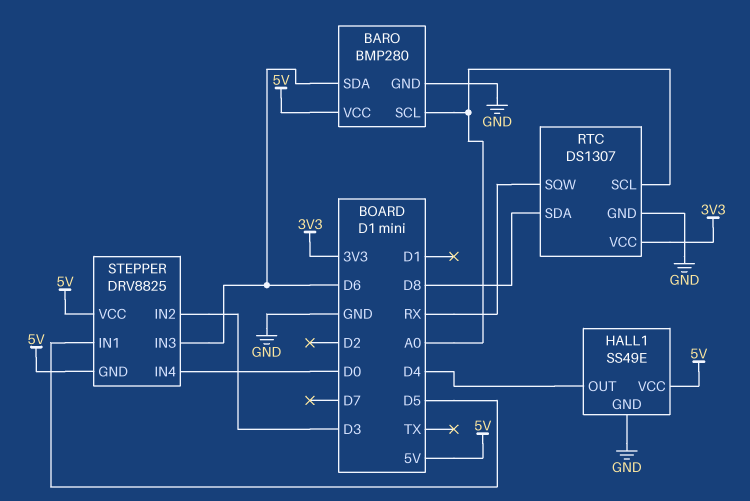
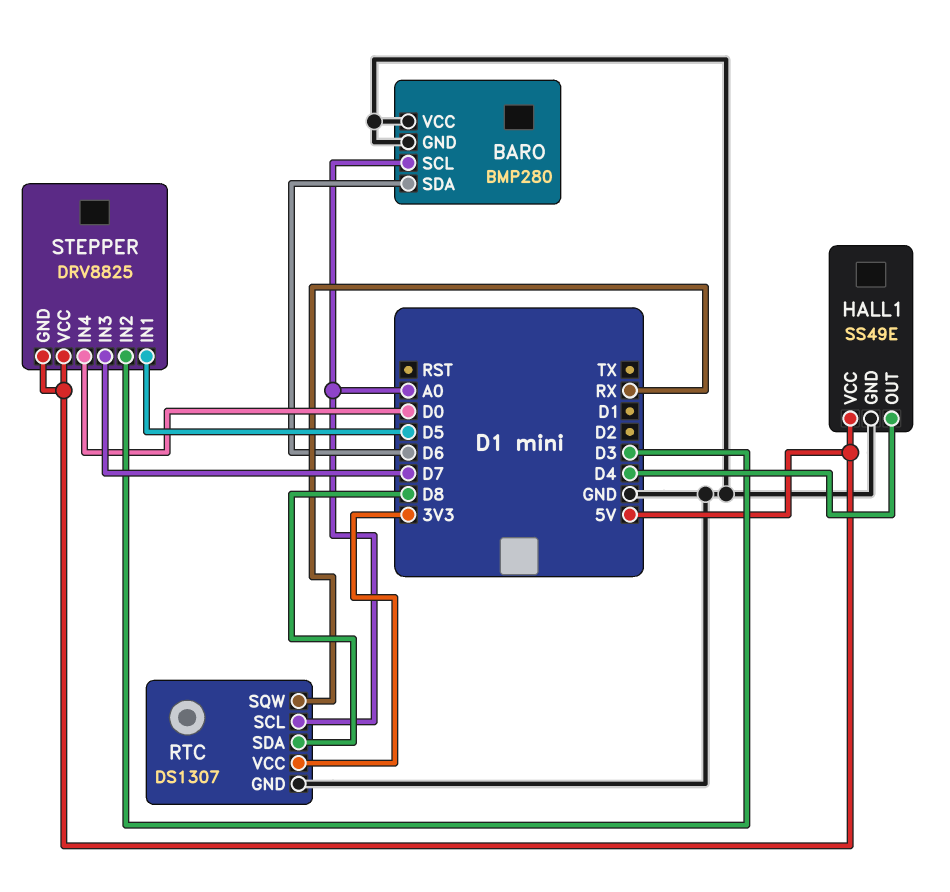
BARO pin VCC: 5V -> GND
STEPPER pin IN3: D6 -> D7

